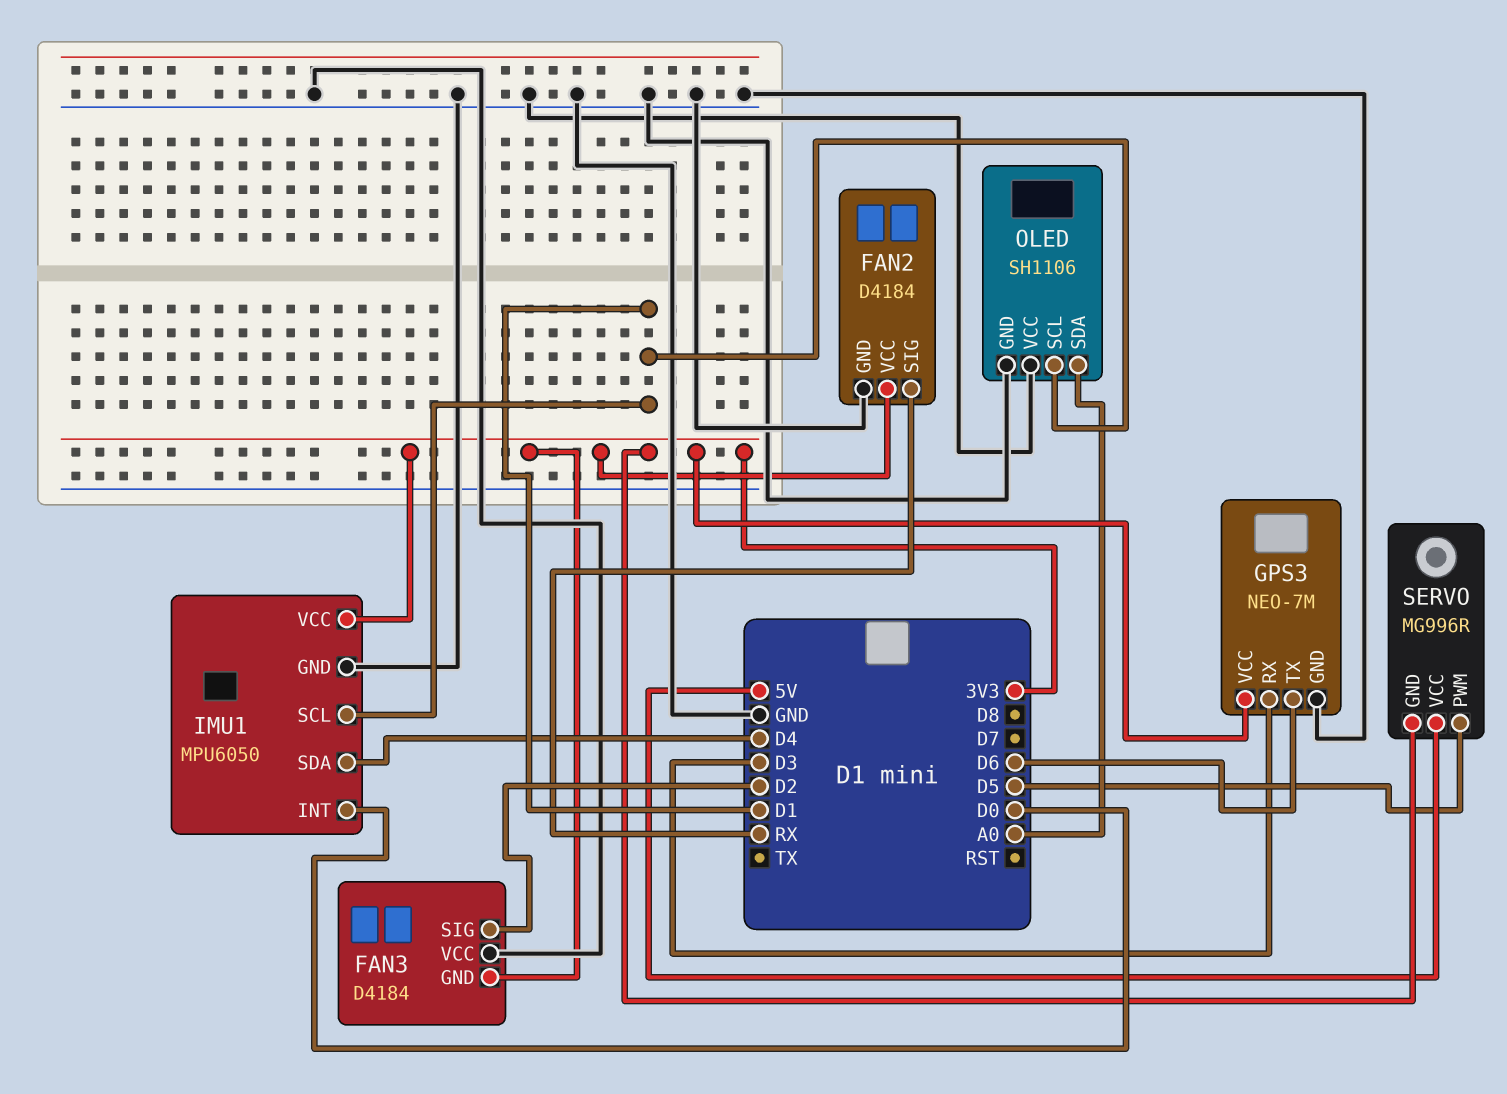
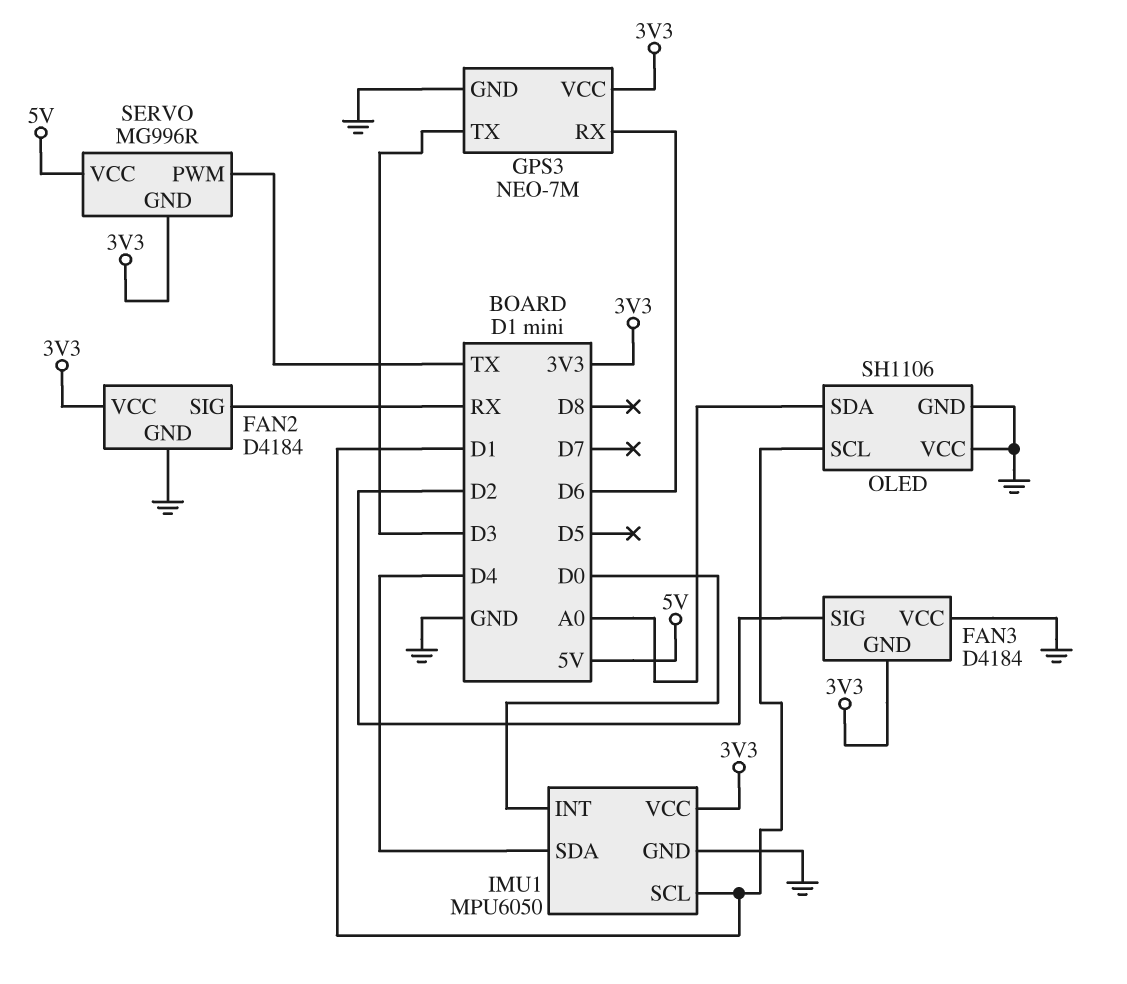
GPS3 pin RX: D3 -> D6
GPS3 pin TX: D6 -> D3
SERVO pin PWM: D5 -> TX

